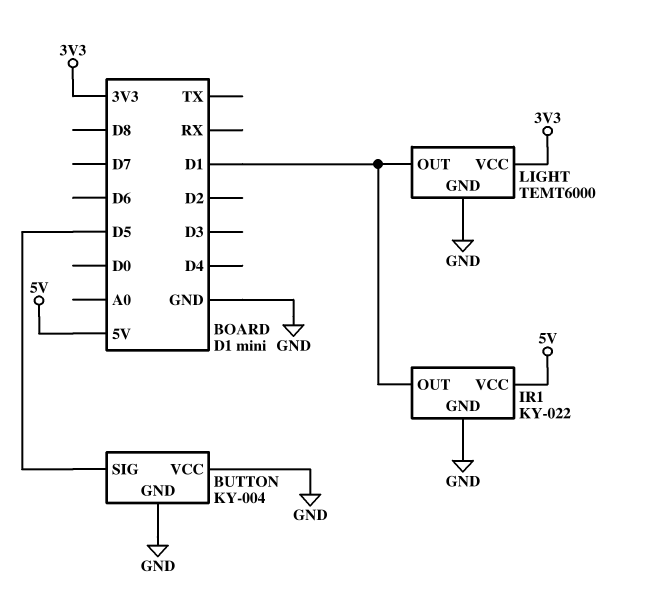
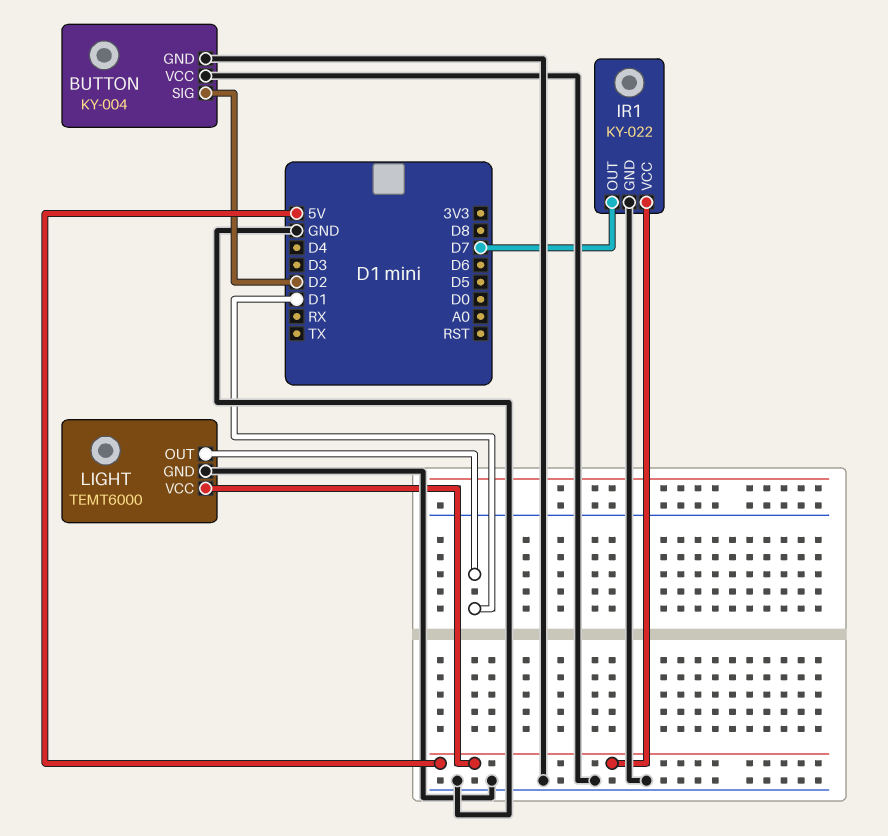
BUTTON pin SIG: D5 -> D2
IR1 pin OUT: D1 -> D7
LIGHT pin VCC: 3V3 -> 5V

